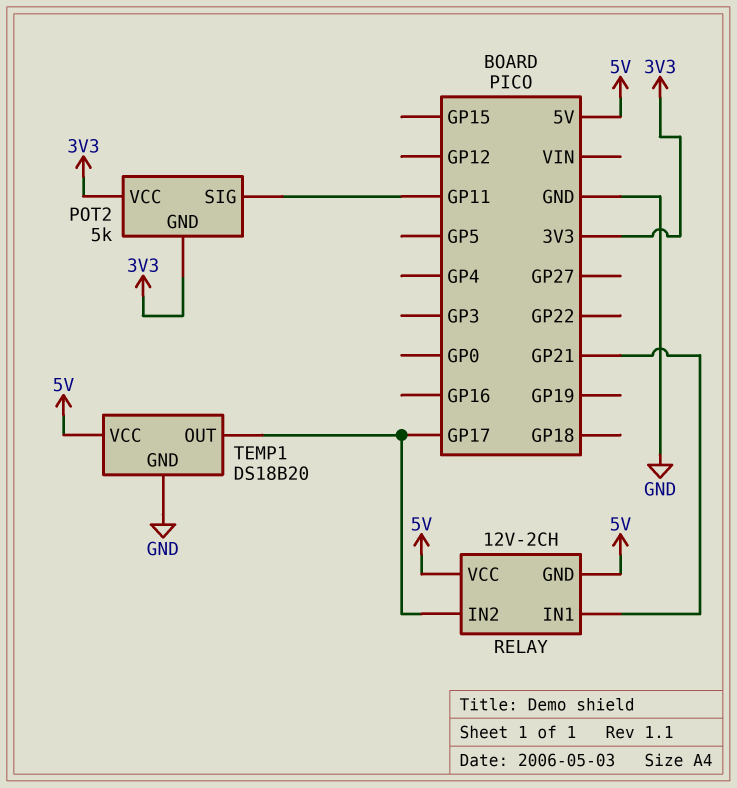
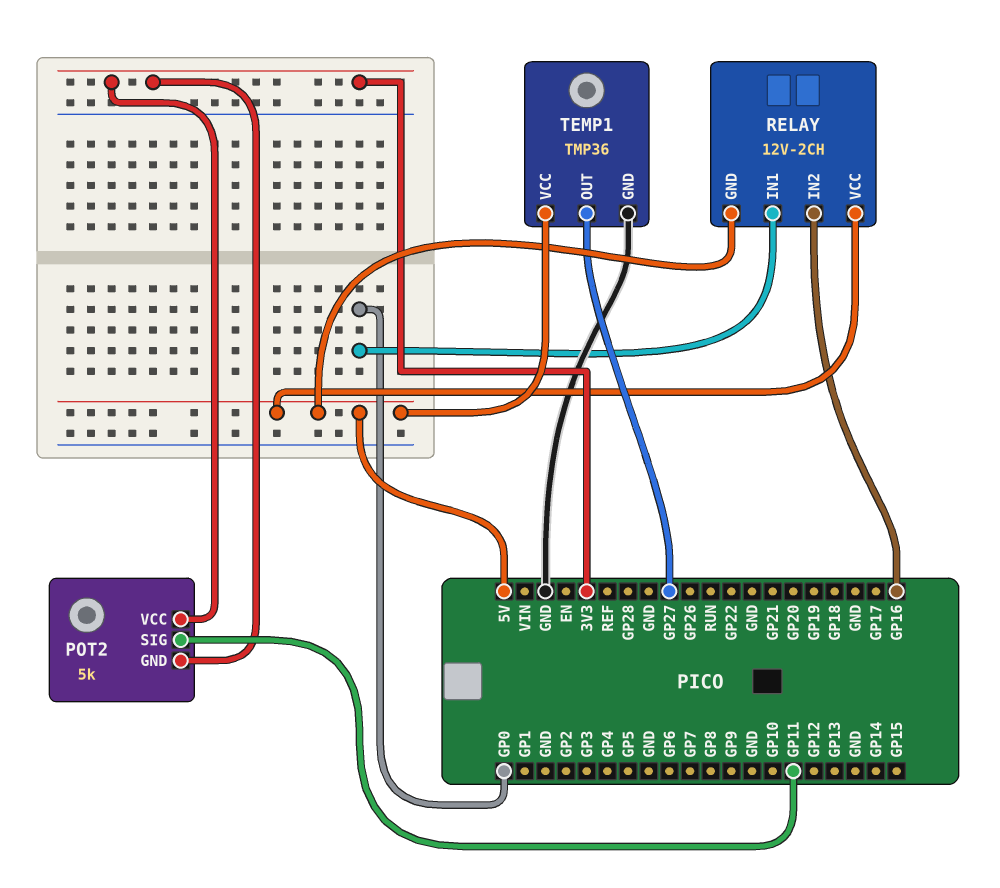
RELAY pin IN1: GP21 -> GP0
RELAY pin IN2: GP17 -> GP16
TEMP1: DS18B20 -> TMP36
TEMP1 pin OUT: GP17 -> GP27

